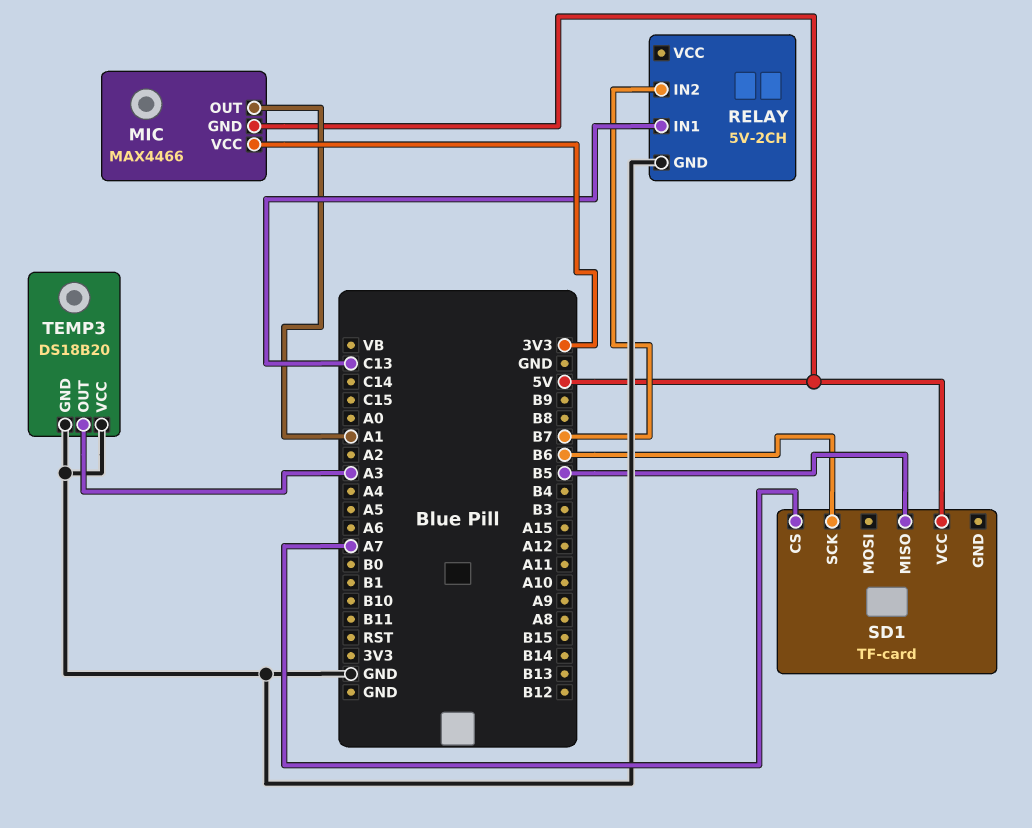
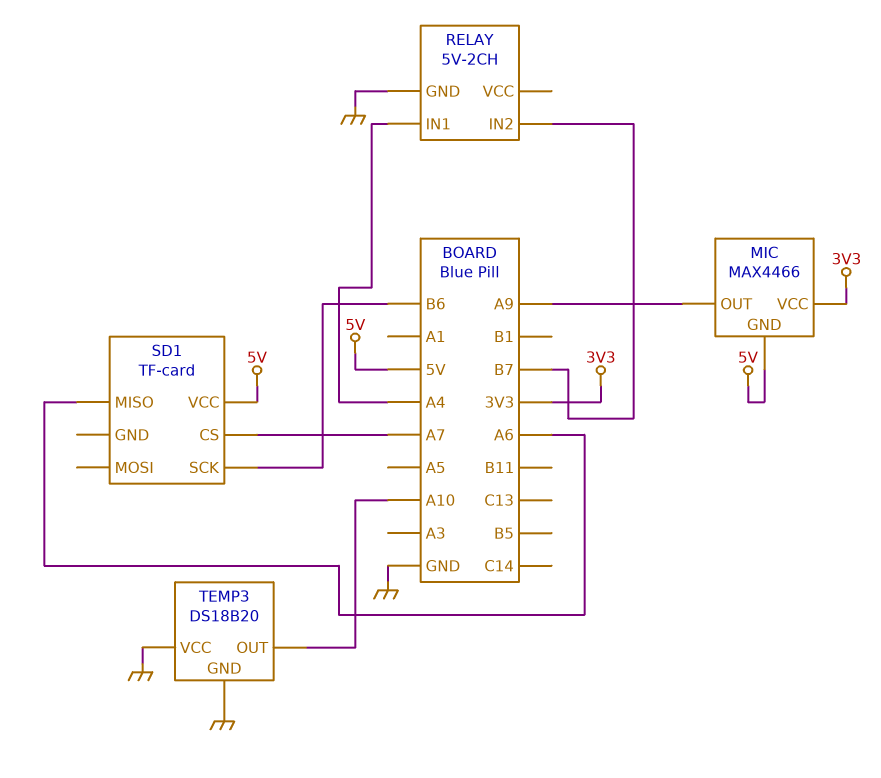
MIC pin OUT: A1 -> A9
RELAY pin IN1: C13 -> A4
SD1 pin MISO: B5 -> A6
TEMP3 pin OUT: A3 -> A10

